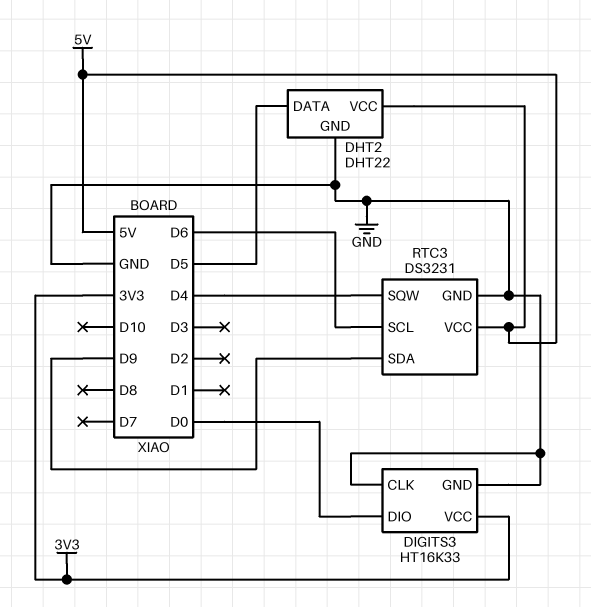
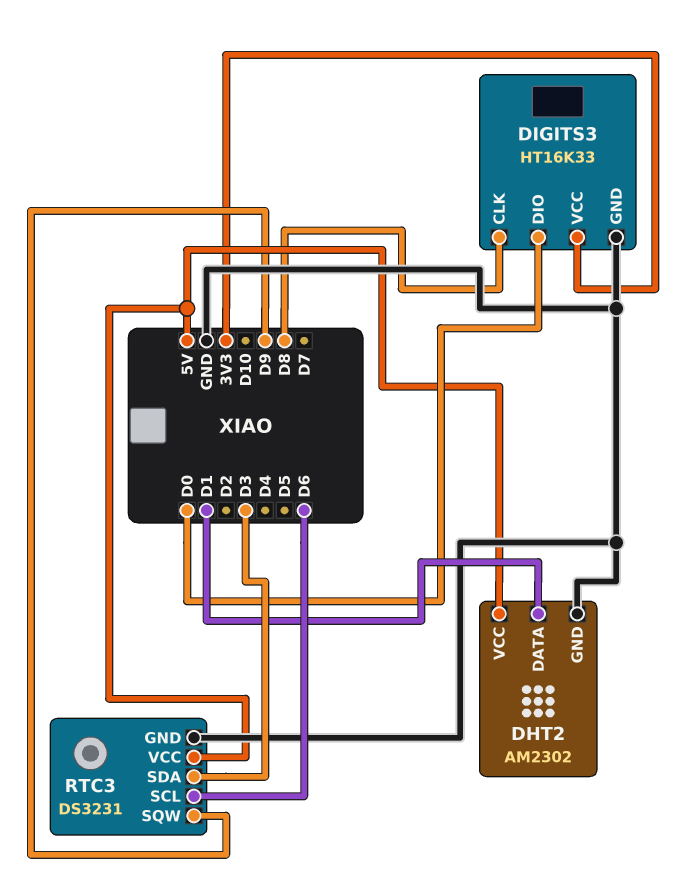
DHT2: DHT22 -> AM2302
DHT2 pin DATA: D5 -> D1
DIGITS3 pin CLK: GND -> D8
RTC3 pin SDA: D9 -> D3
RTC3 pin SQW: D4 -> D9

